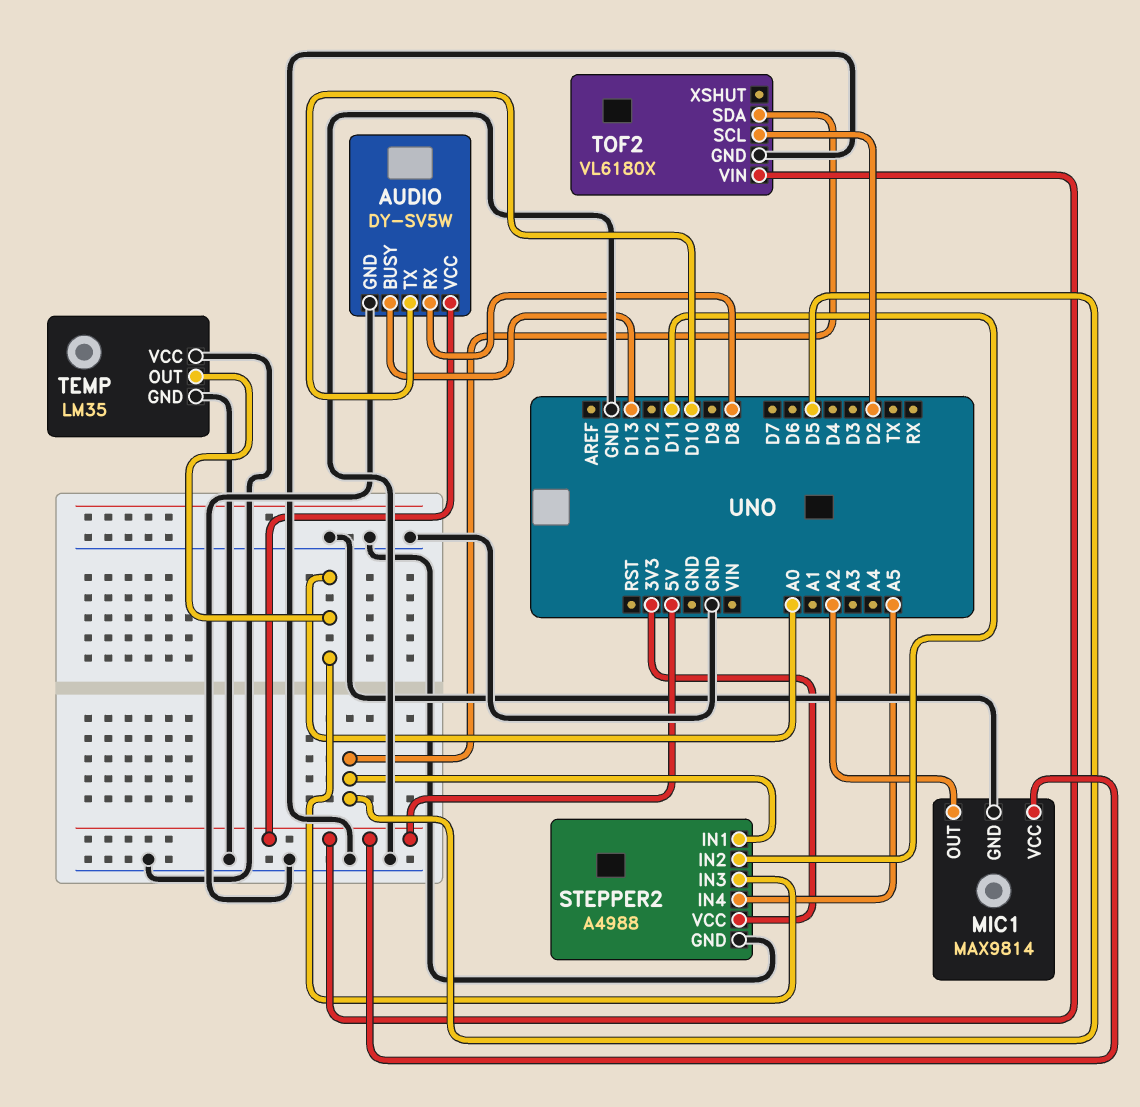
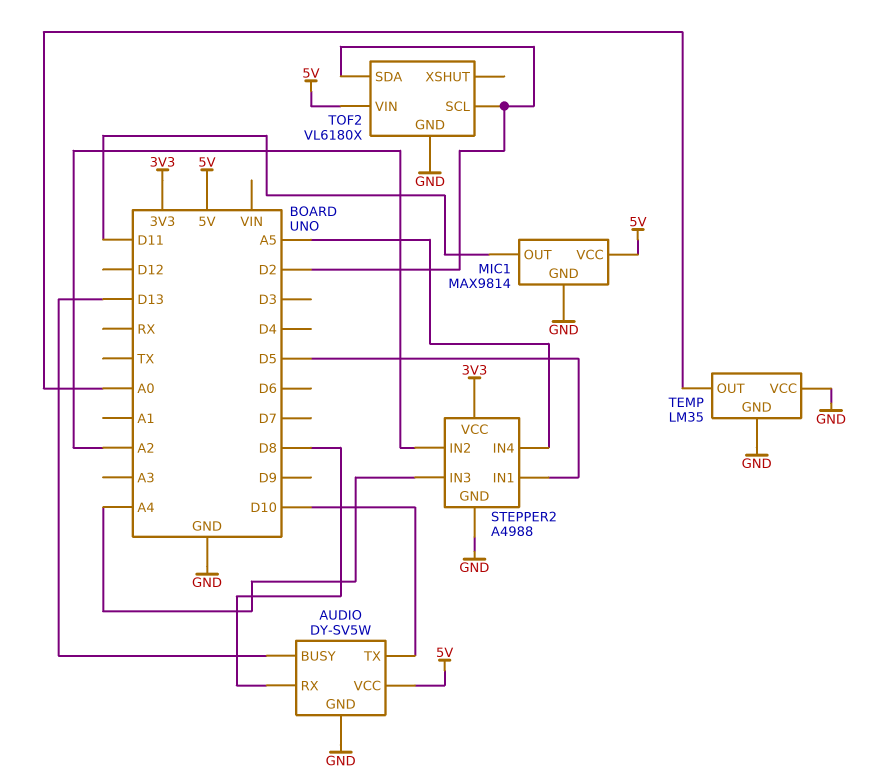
MIC1 pin OUT: A2 -> D11
STEPPER2 pin IN2: D11 -> A2
STEPPER2 pin IN3: A0 -> A4
TOF2 pin SDA: D5 -> D2

